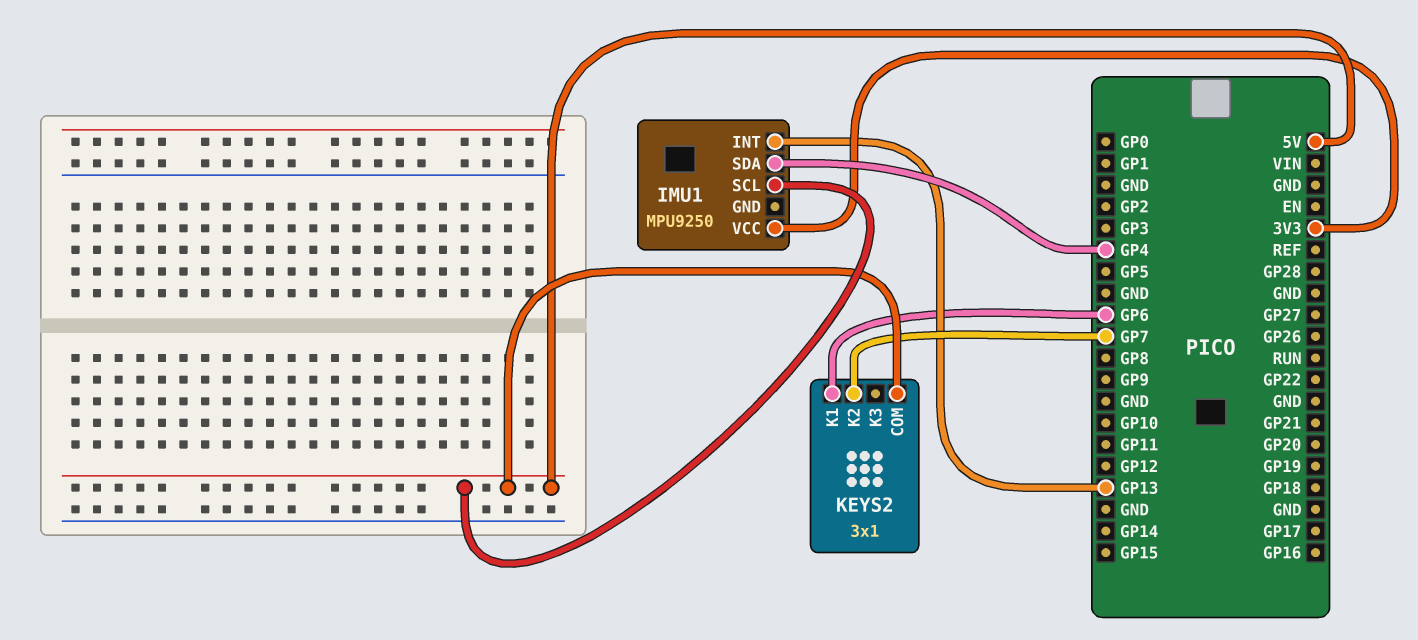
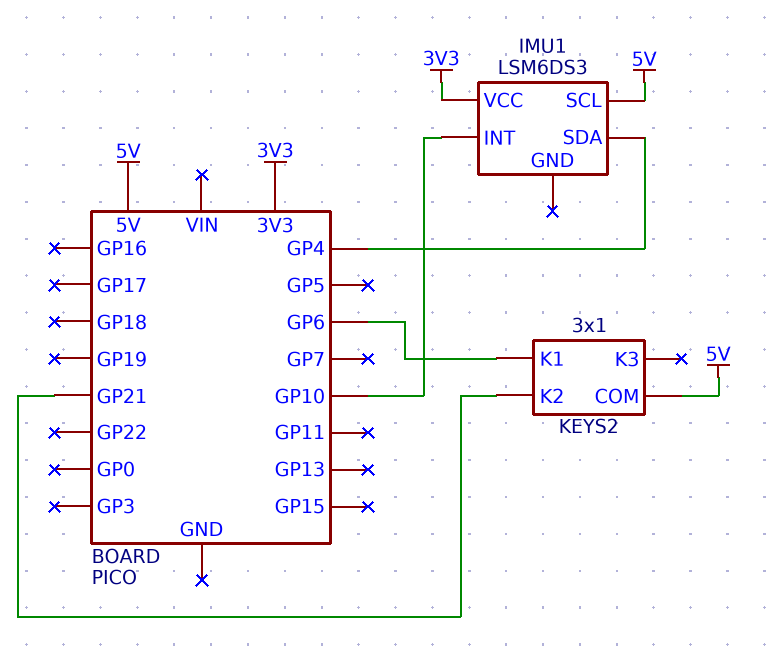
IMU1: MPU9250 -> LSM6DS3
IMU1 pin INT: GP13 -> GP10
KEYS2 pin K2: GP7 -> GP21

